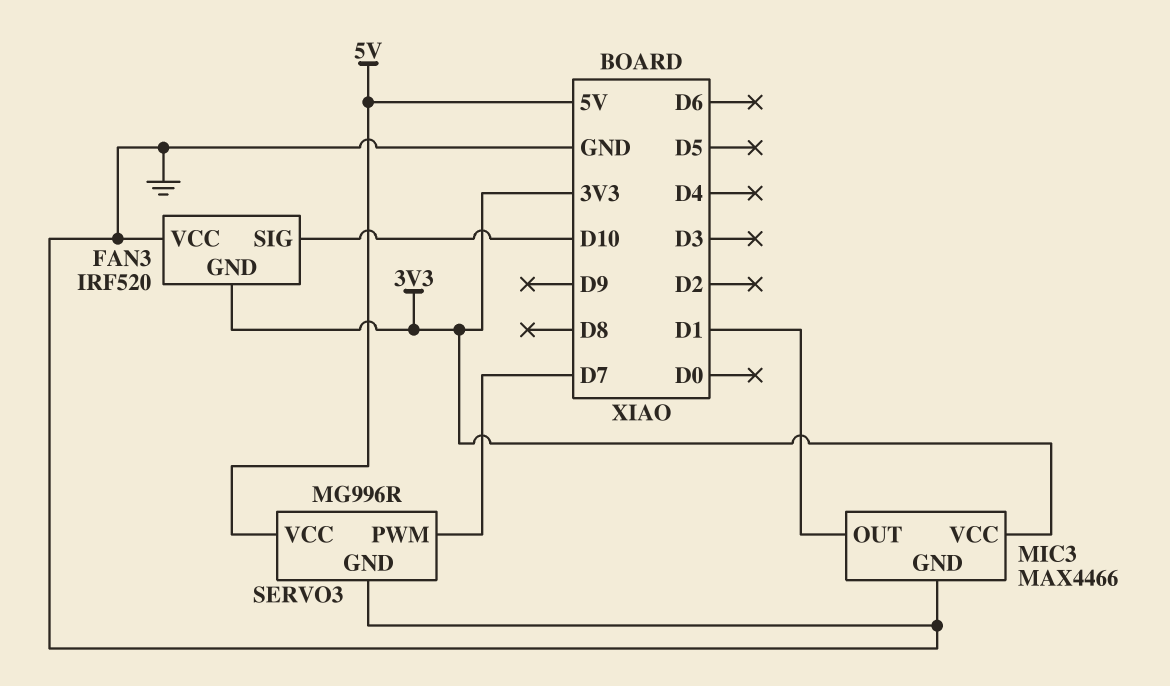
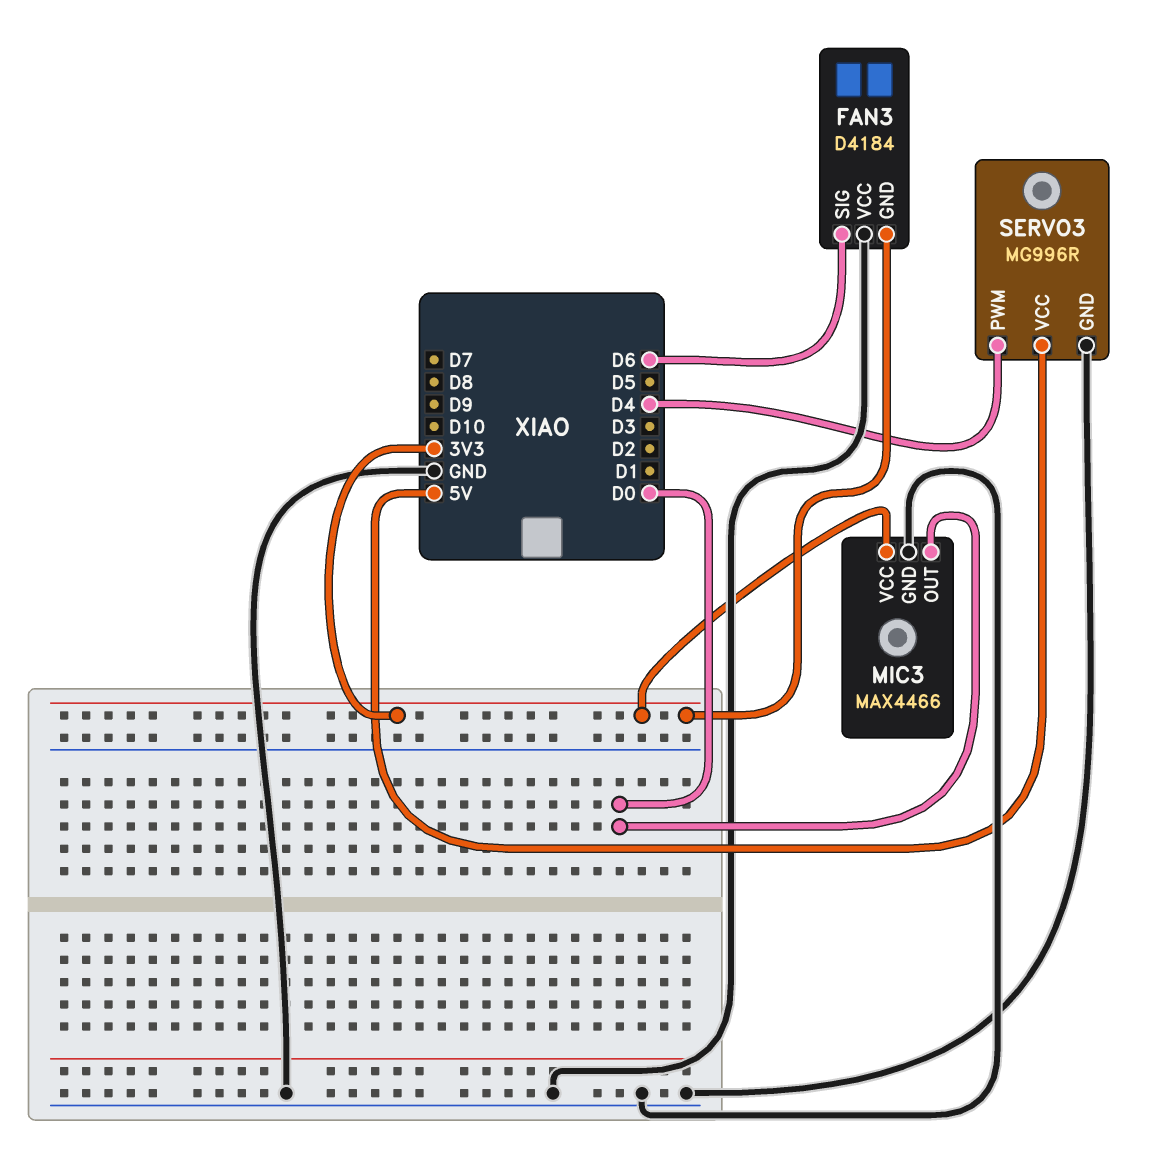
FAN3: IRF520 -> D4184
FAN3 pin SIG: D10 -> D6
MIC3 pin OUT: D1 -> D0
SERVO3 pin PWM: D7 -> D4

